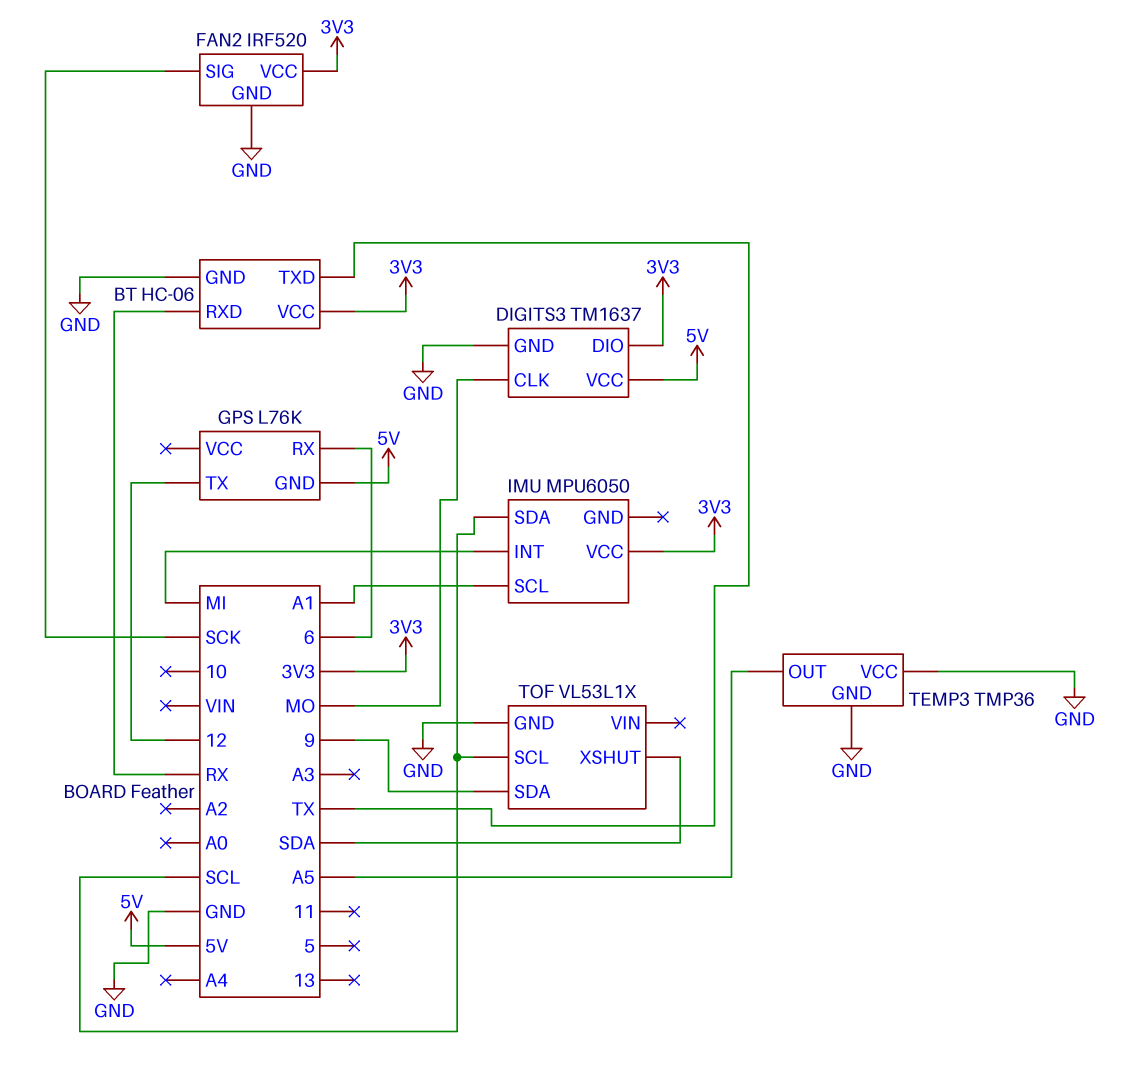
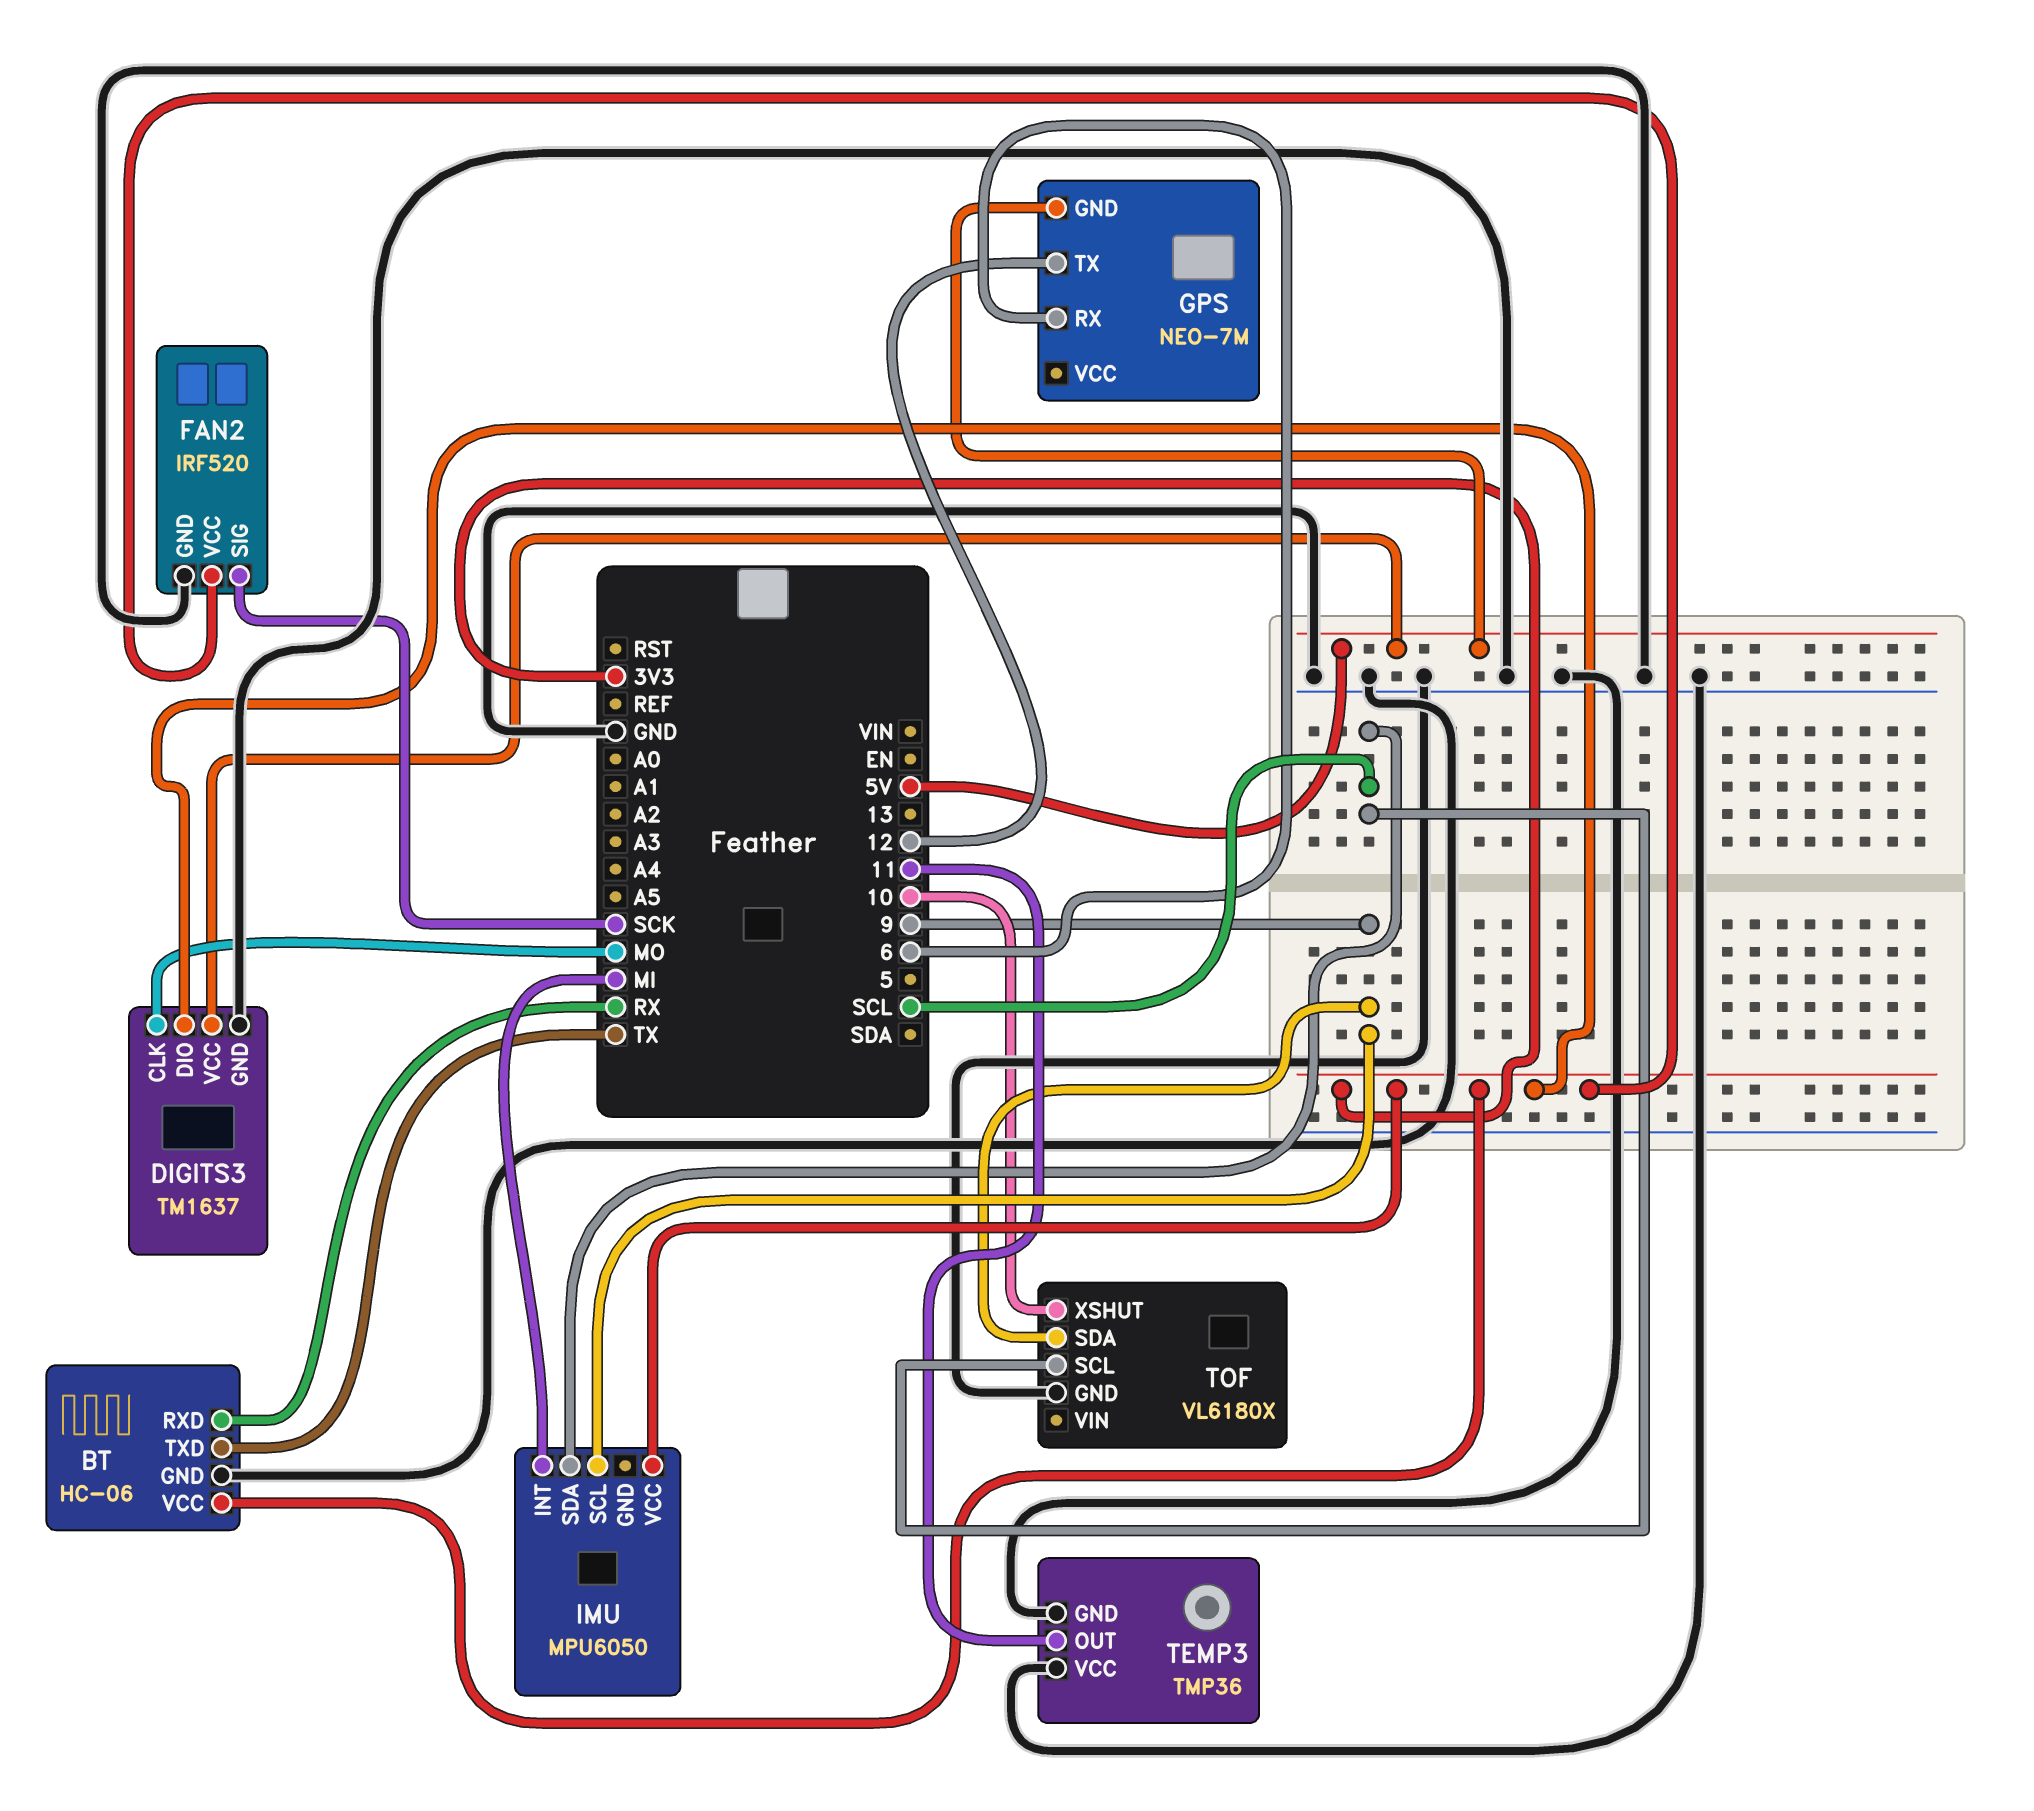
GPS: L76K -> NEO-7M
IMU pin SCL: A1 -> 9
TEMP3 pin OUT: A5 -> 11
TOF: VL53L1X -> VL6180X
TOF pin XSHUT: SDA -> 10

